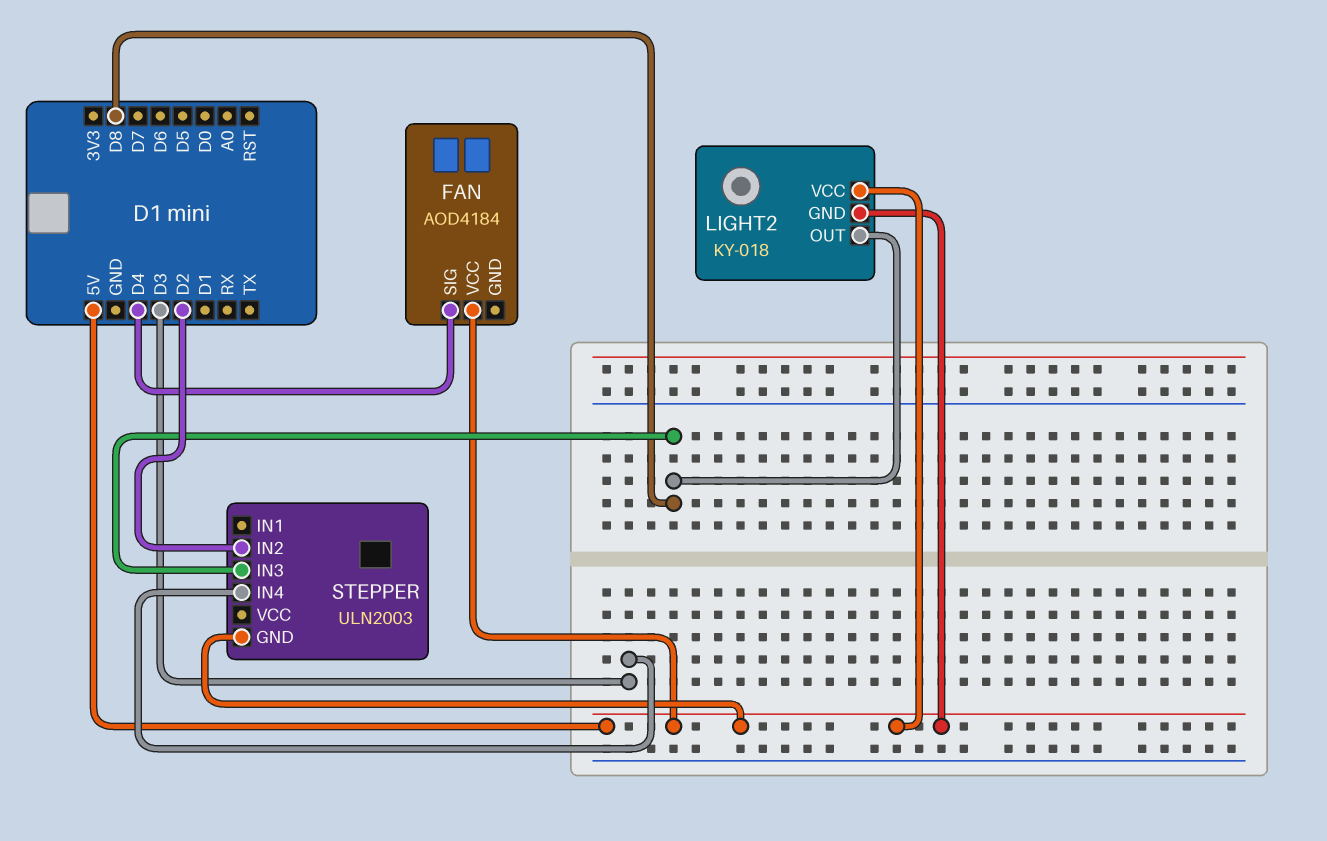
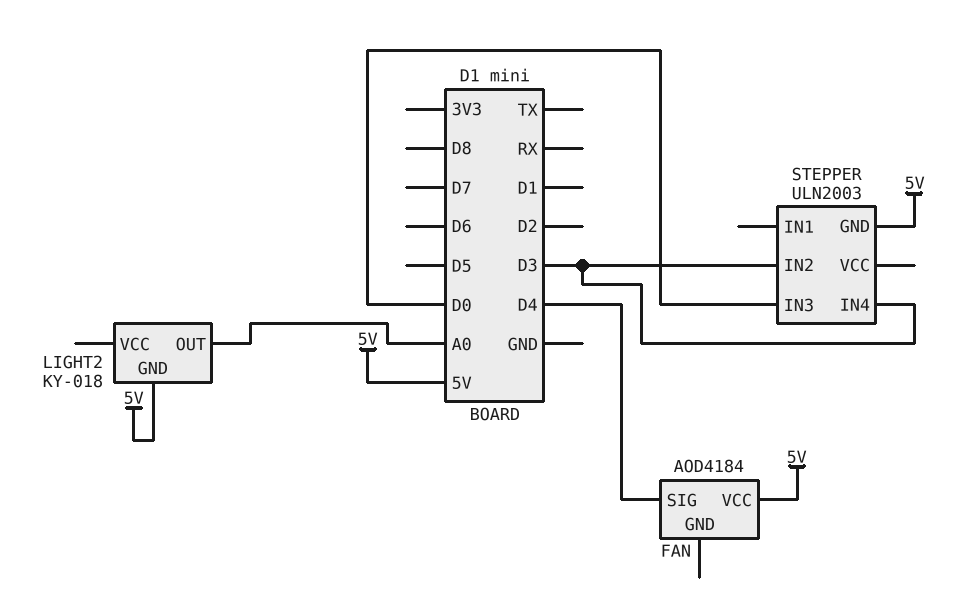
LIGHT2 pin OUT: D8 -> A0
LIGHT2 pin VCC: 5V -> none
STEPPER pin IN2: D2 -> D3
STEPPER pin IN3: D8 -> D0

